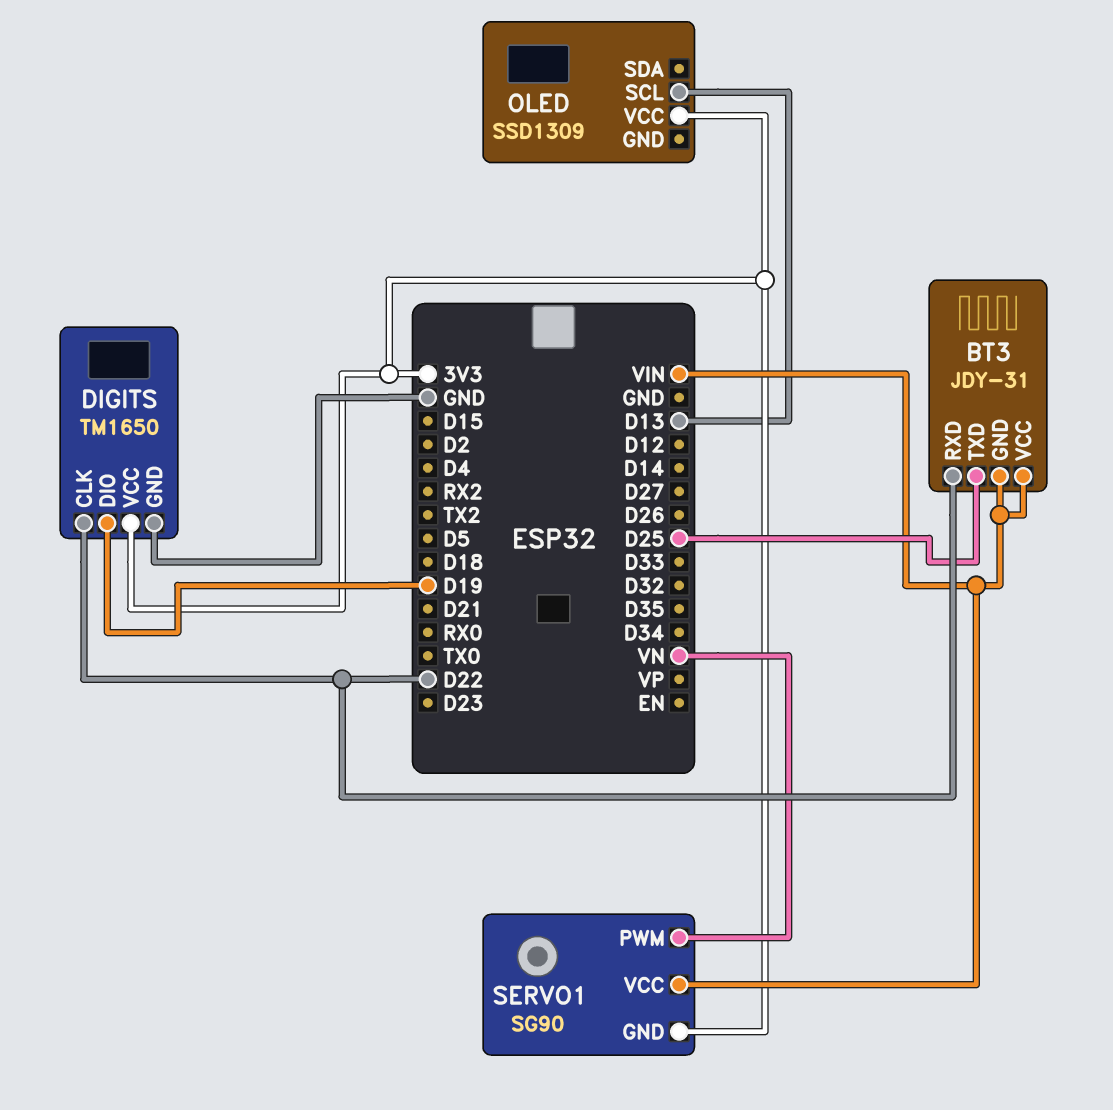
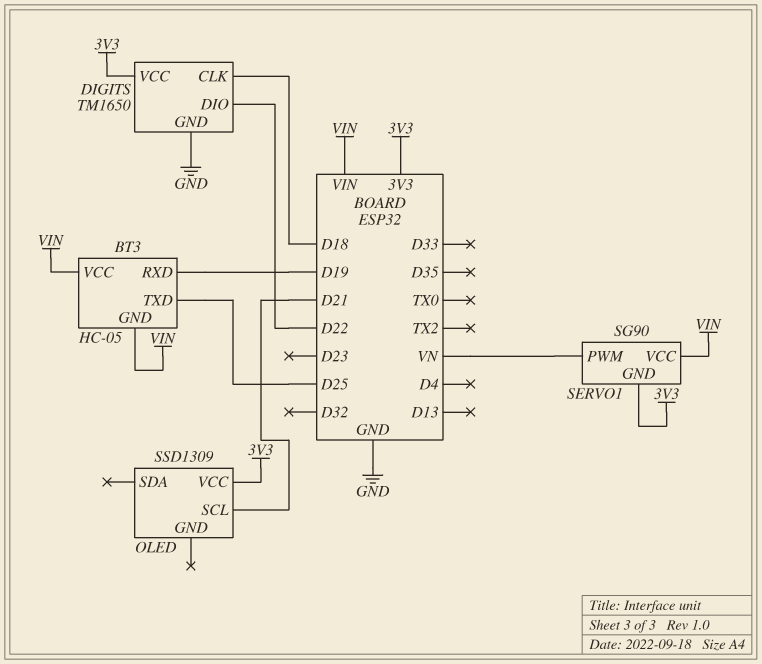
BT3: JDY-31 -> HC-05
BT3 pin RXD: D22 -> D19
DIGITS pin CLK: D22 -> D18
DIGITS pin DIO: D19 -> D22
OLED pin SCL: D13 -> D21

